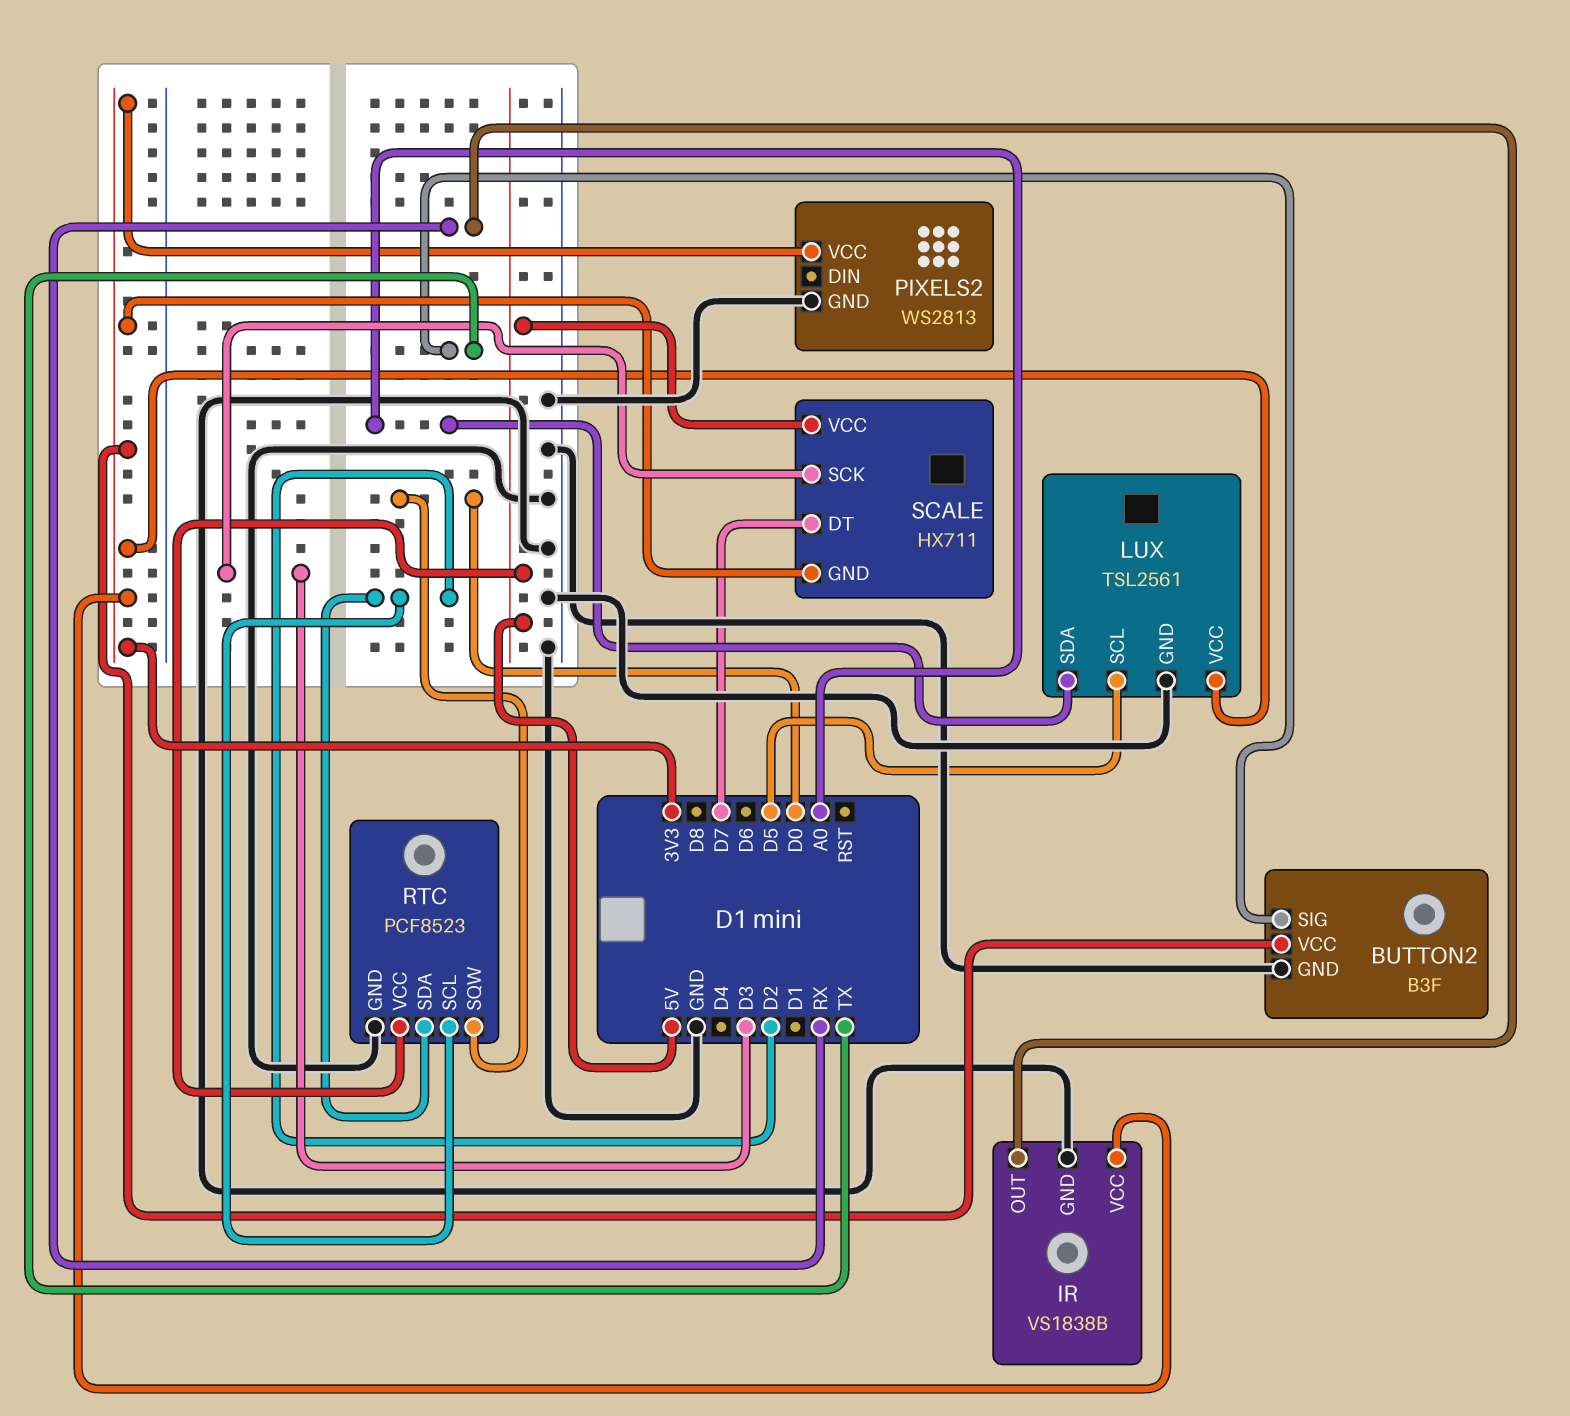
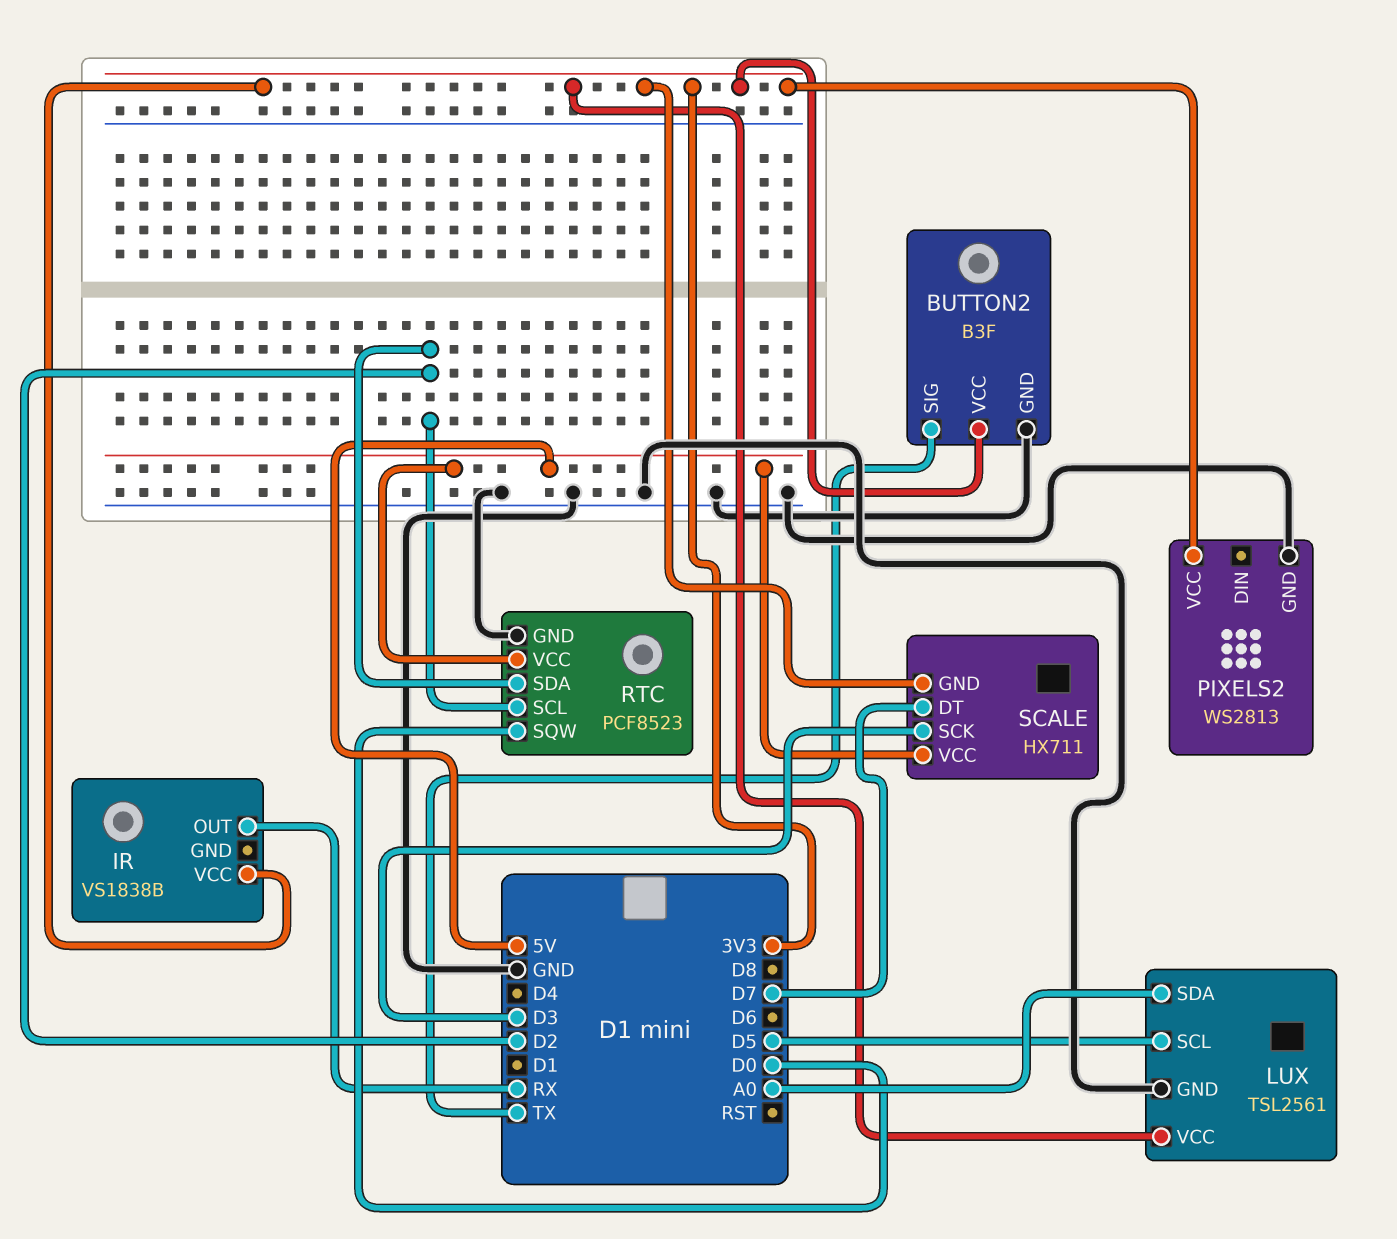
IR pin GND: GND -> none

